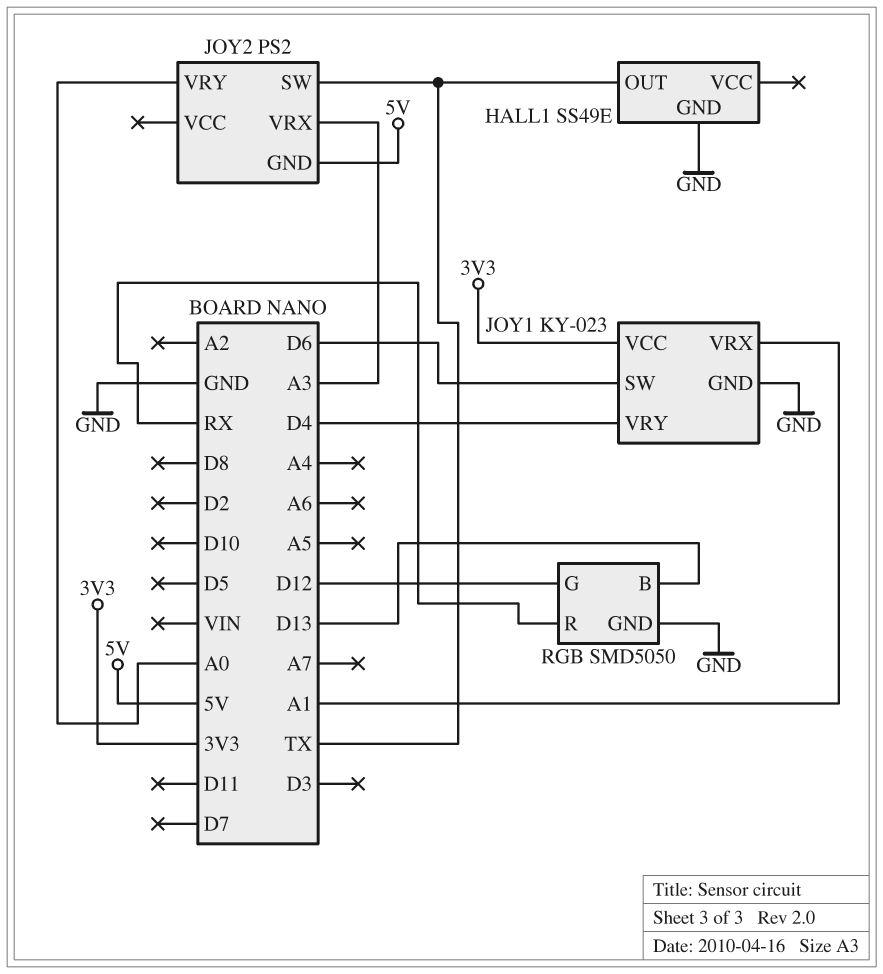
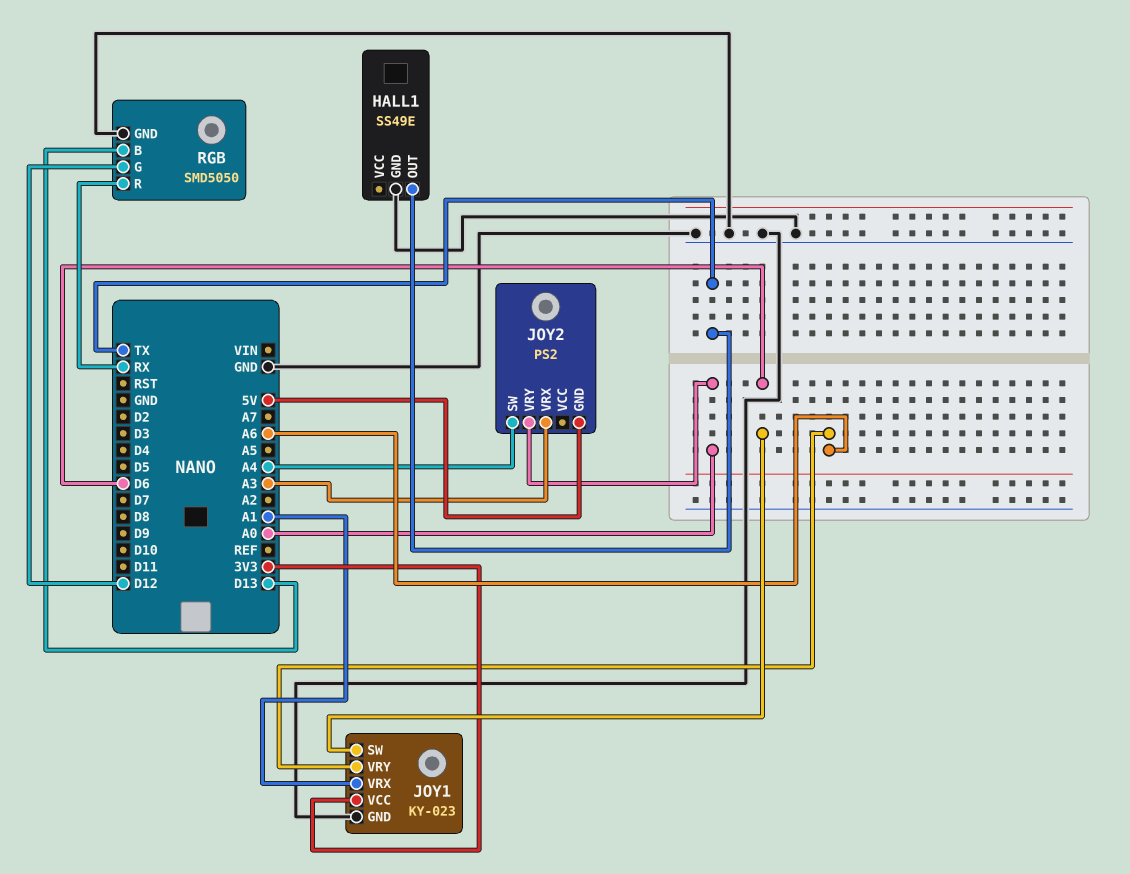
JOY1 pin VRY: D4 -> A6
JOY2 pin SW: TX -> A4

